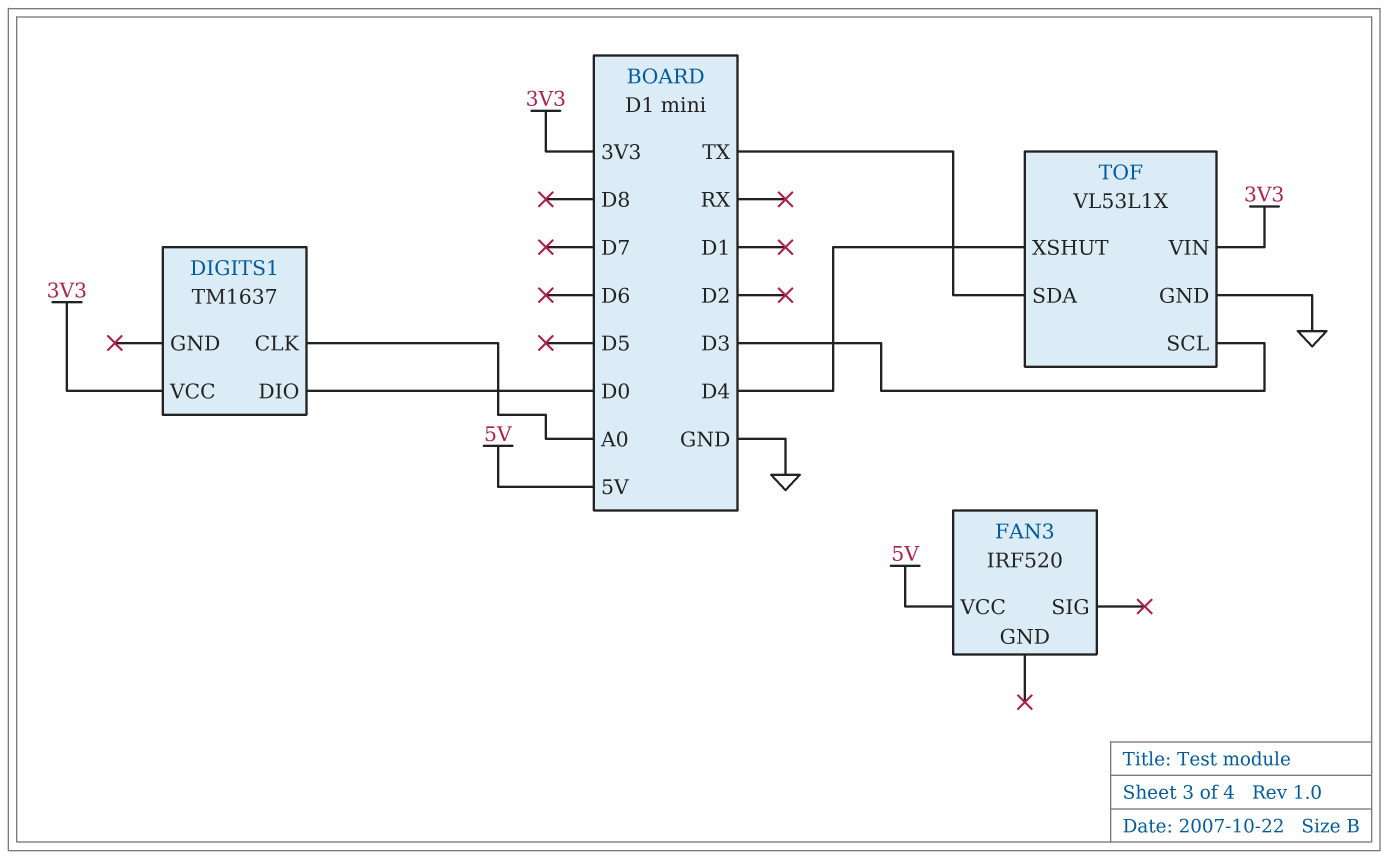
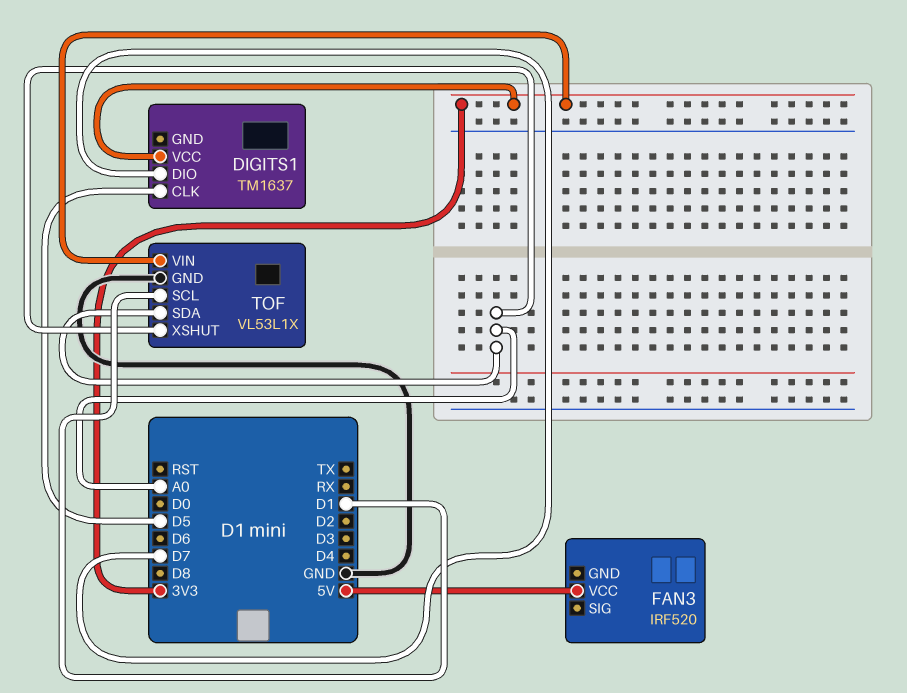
DIGITS1 pin CLK: A0 -> D5
DIGITS1 pin DIO: D0 -> D7
TOF pin SCL: D3 -> D1
TOF pin SDA: TX -> A0
TOF pin XSHUT: D4 -> A0

